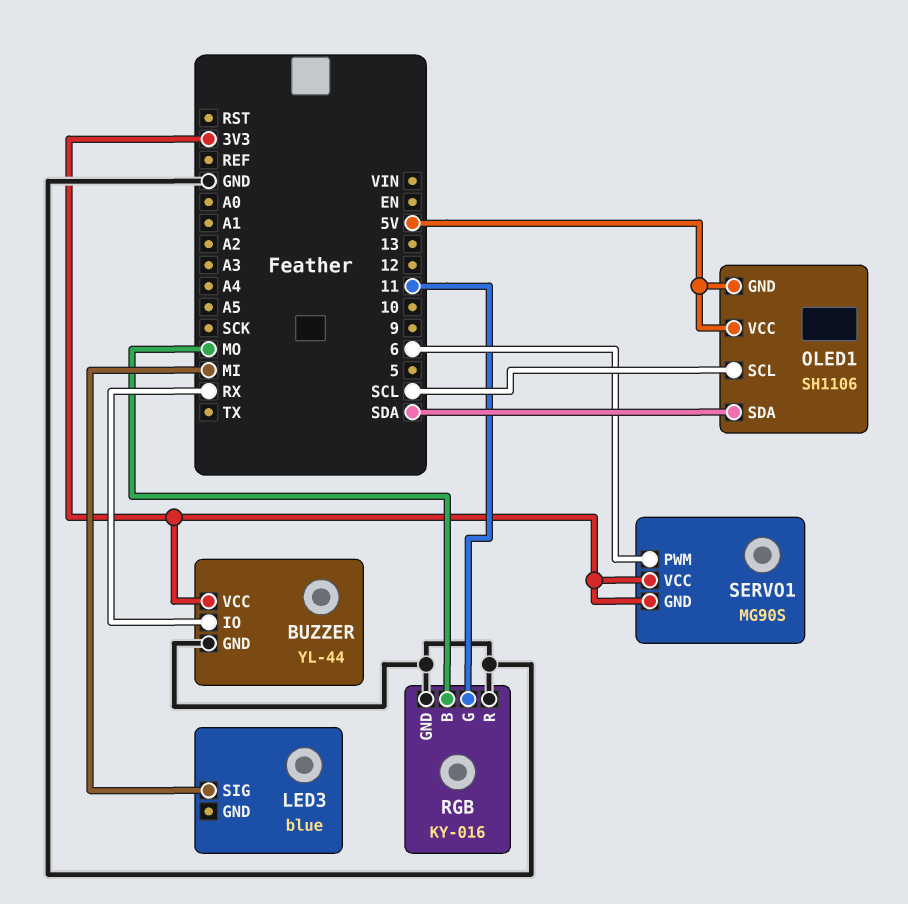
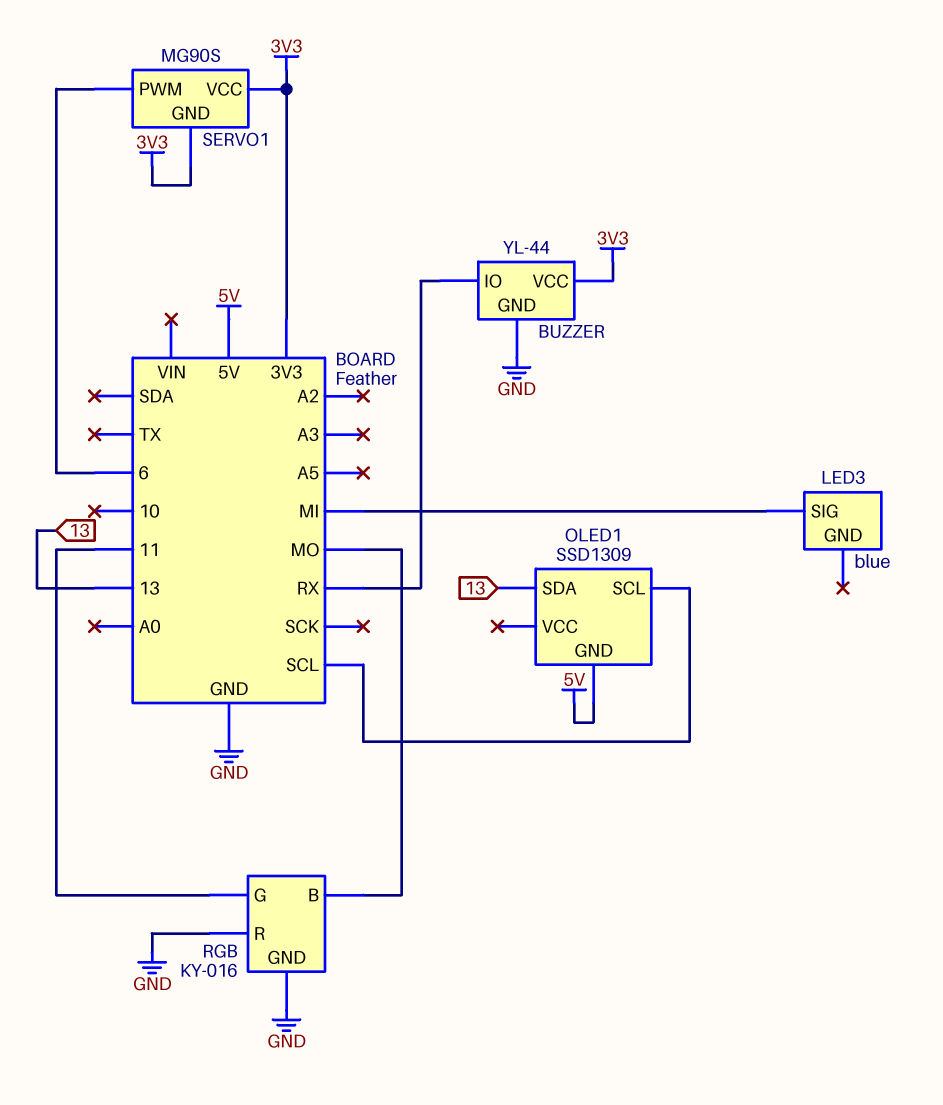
OLED1: SH1106 -> SSD1309
OLED1 pin SDA: SDA -> 13
OLED1 pin VCC: 5V -> none

